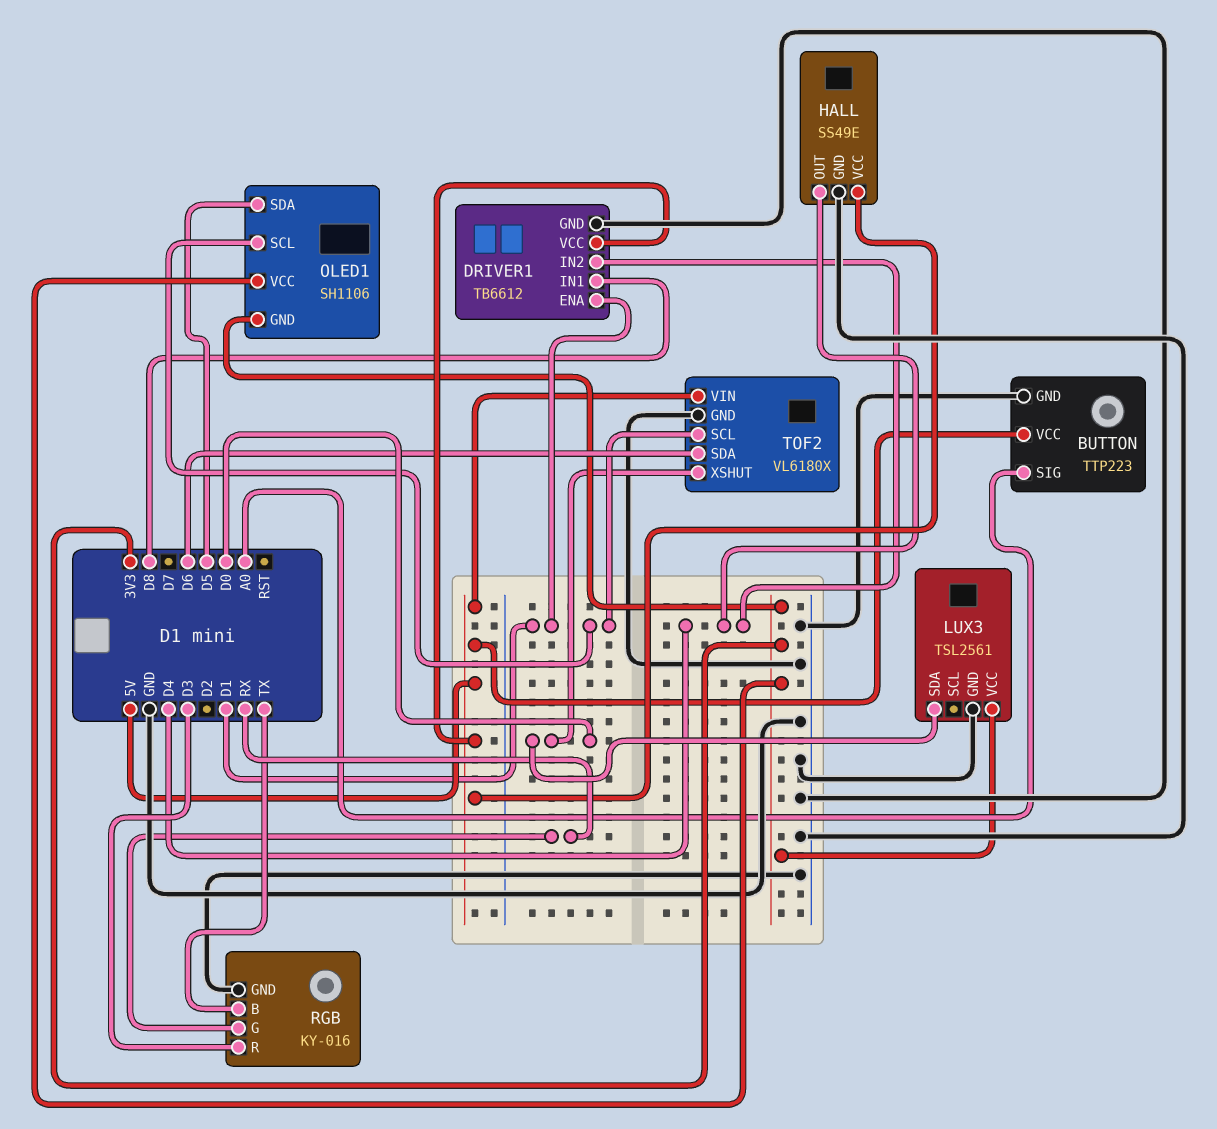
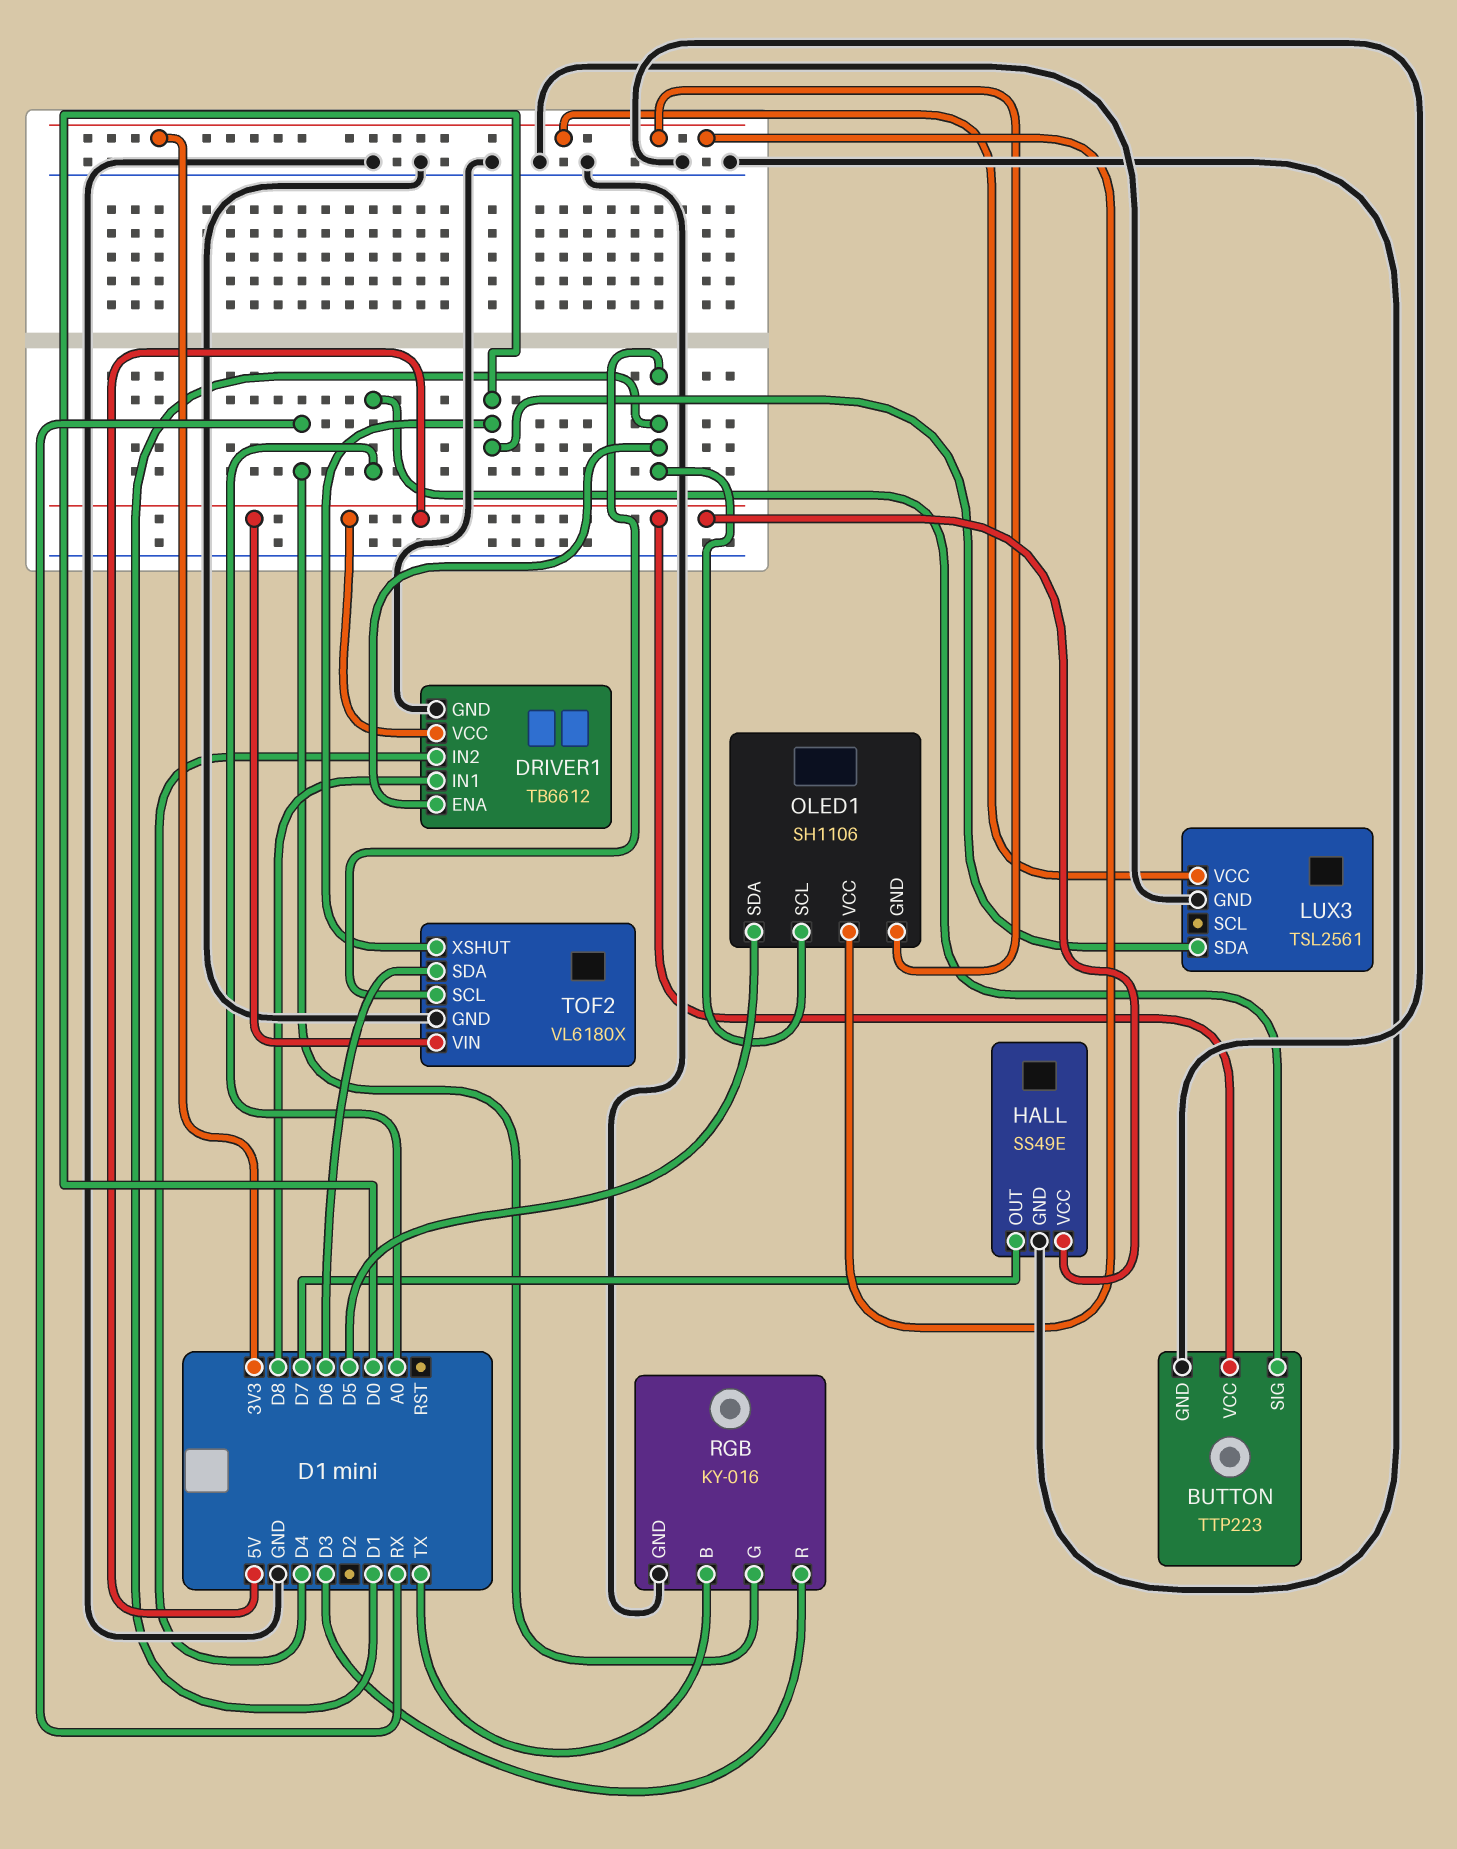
HALL pin OUT: D4 -> D7

